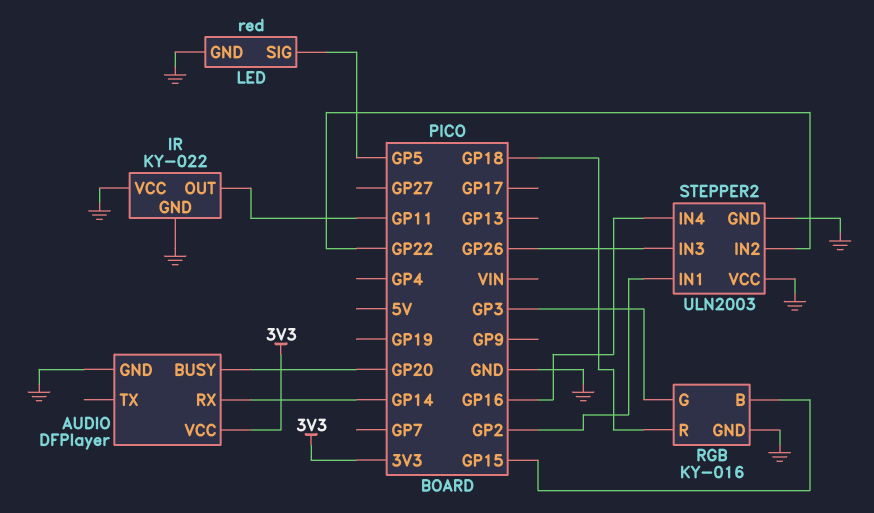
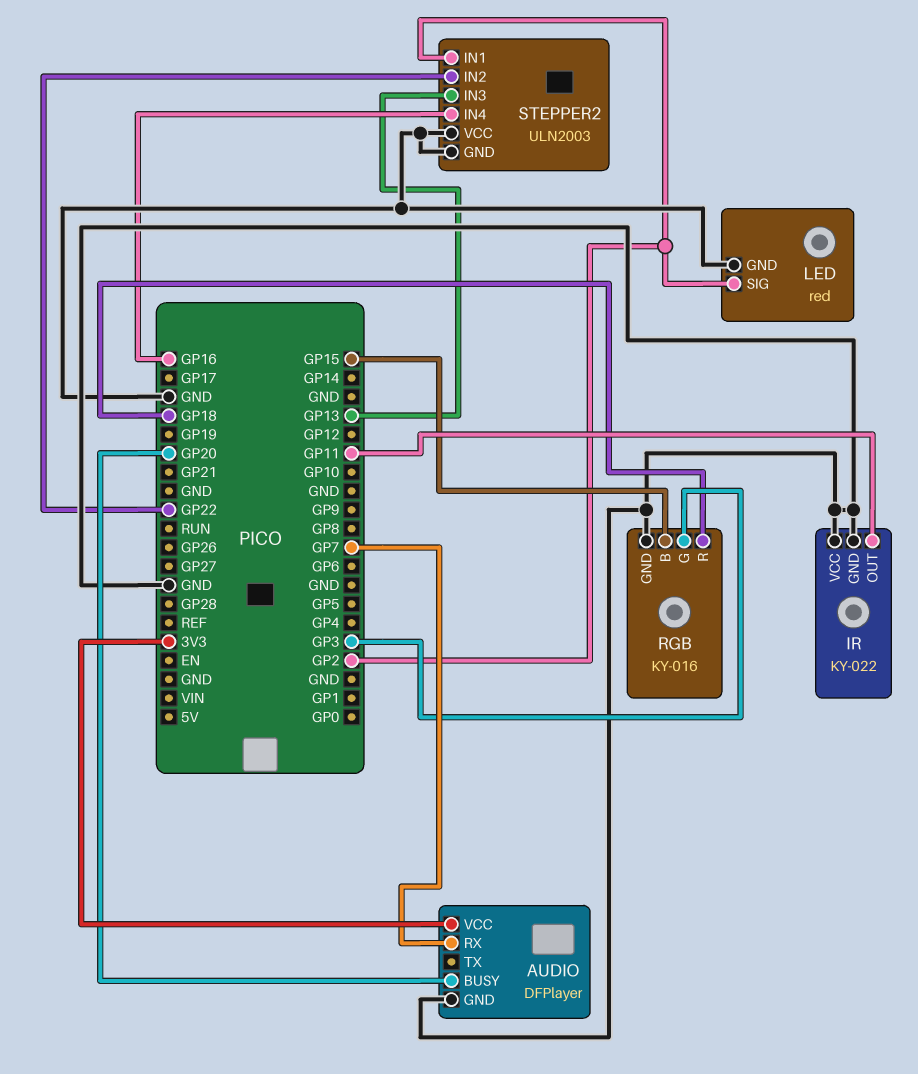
AUDIO pin RX: GP14 -> GP7
LED pin SIG: GP5 -> GP2
STEPPER2 pin IN3: GP26 -> GP13

